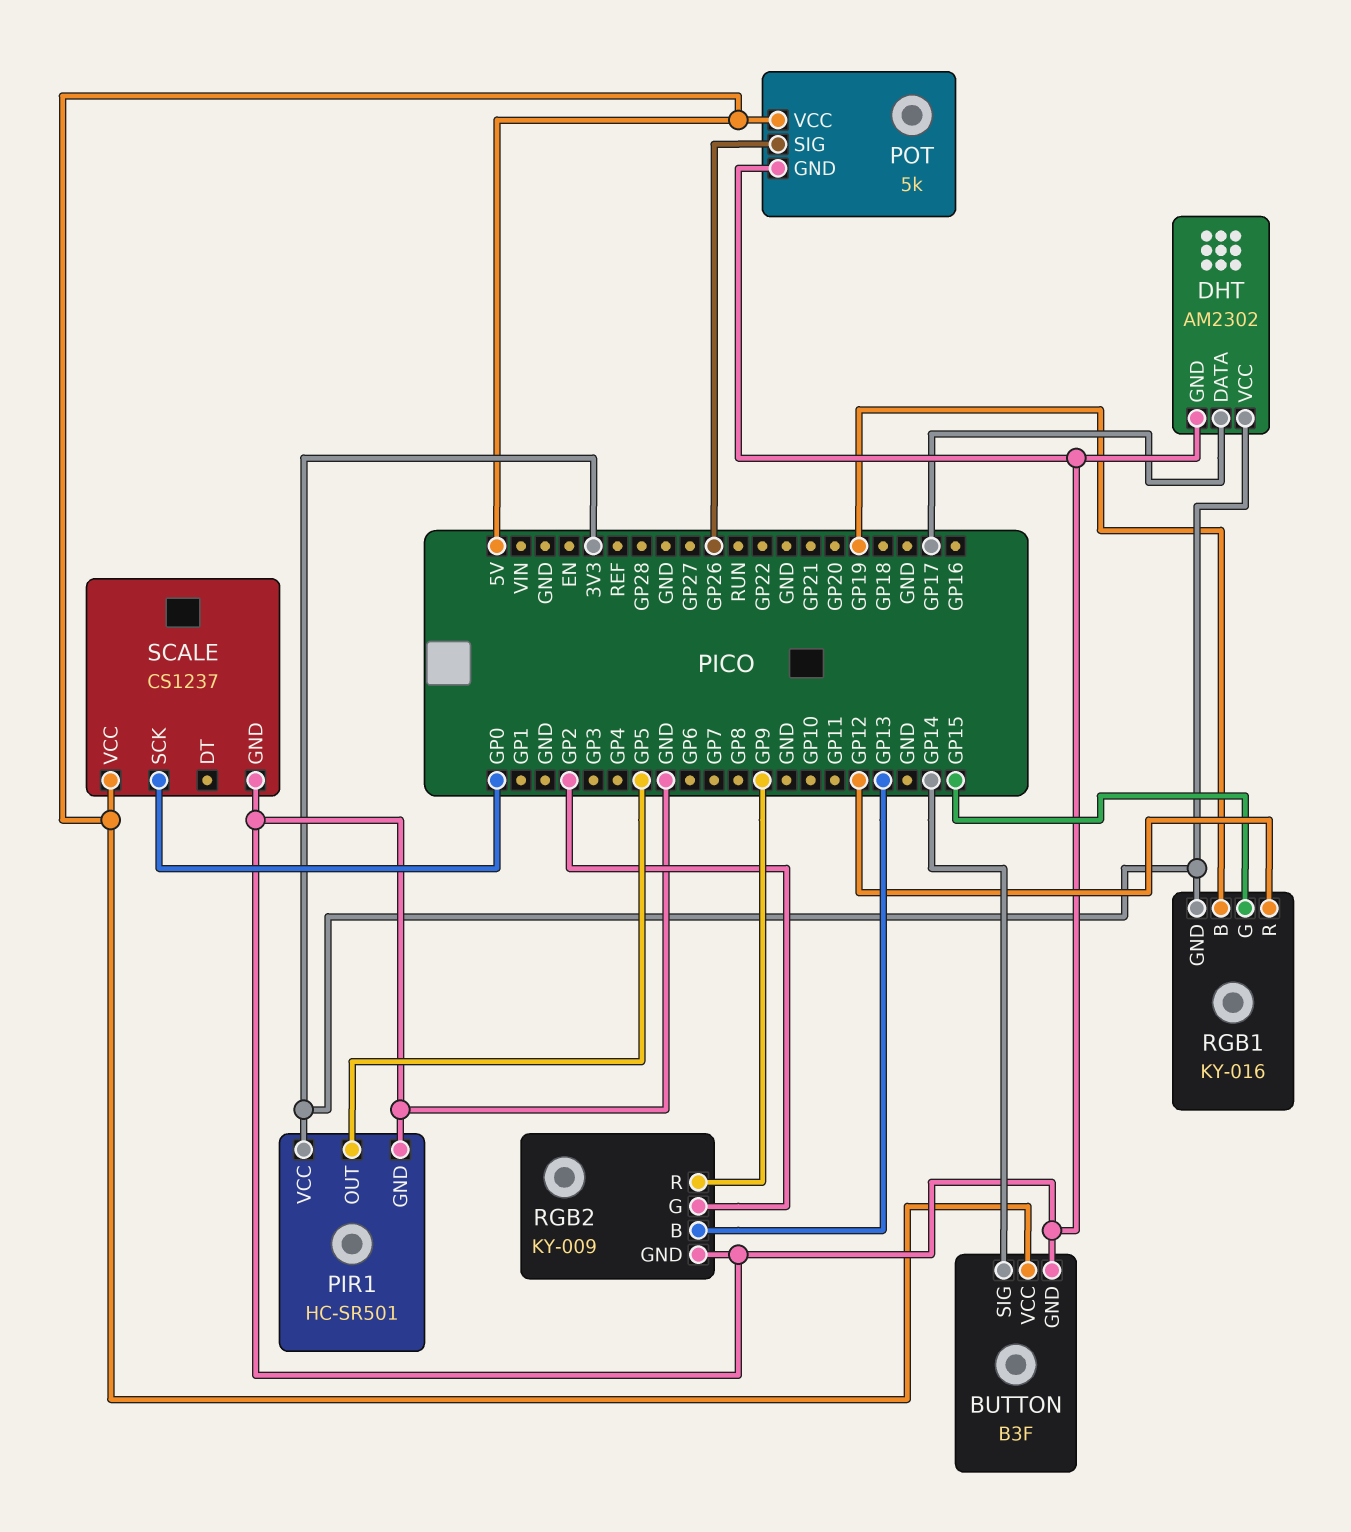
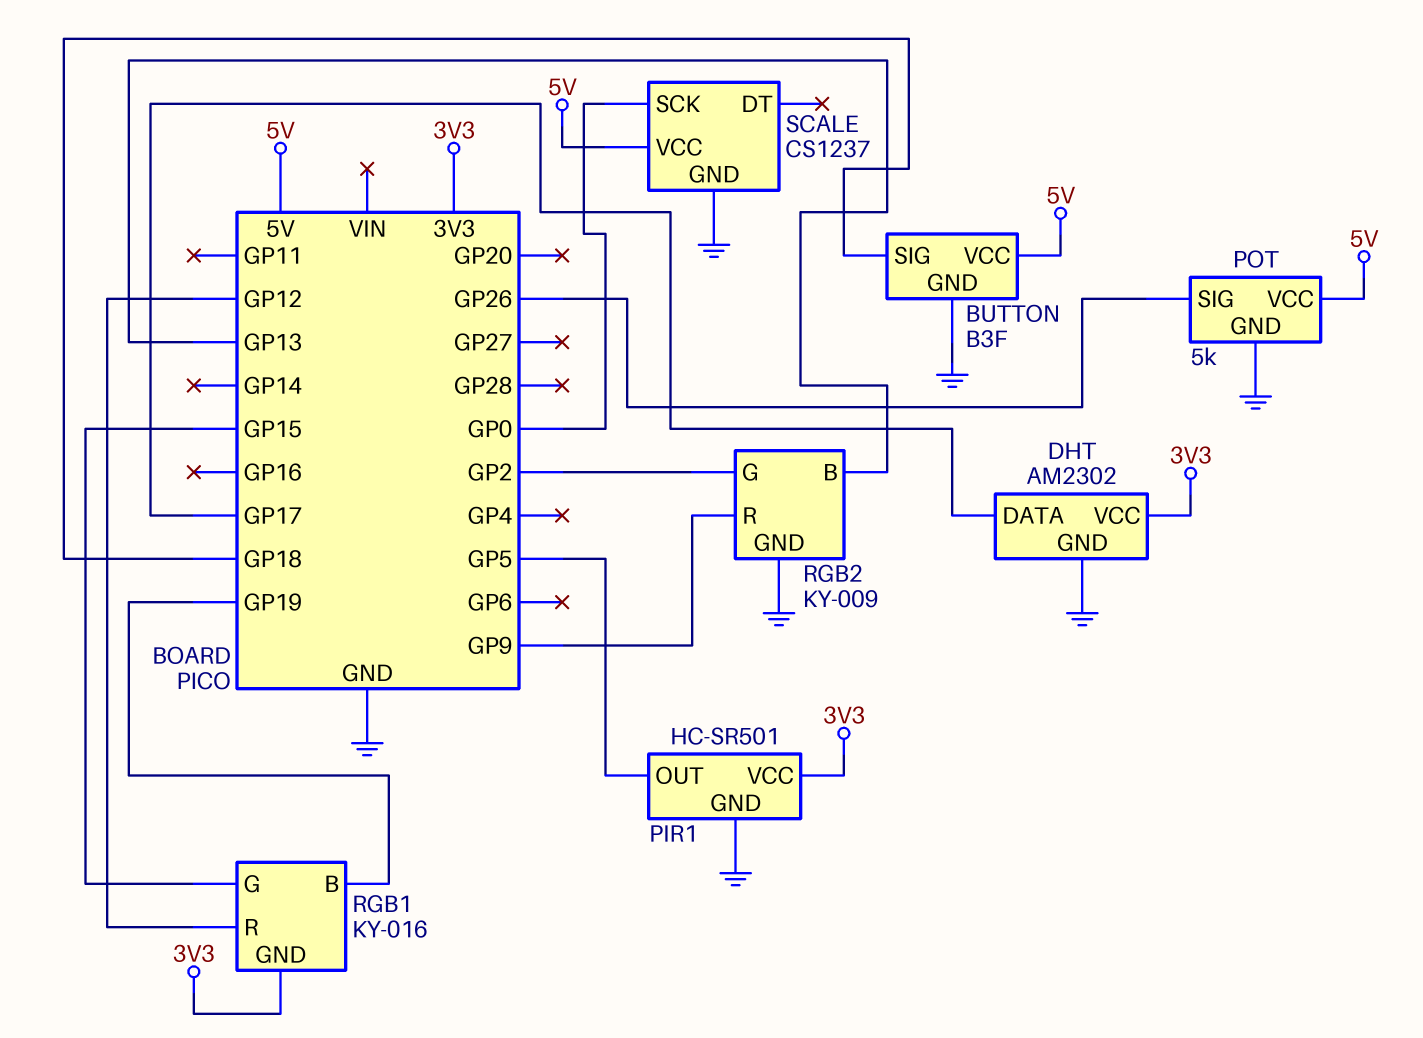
BUTTON pin SIG: GP14 -> GP18

